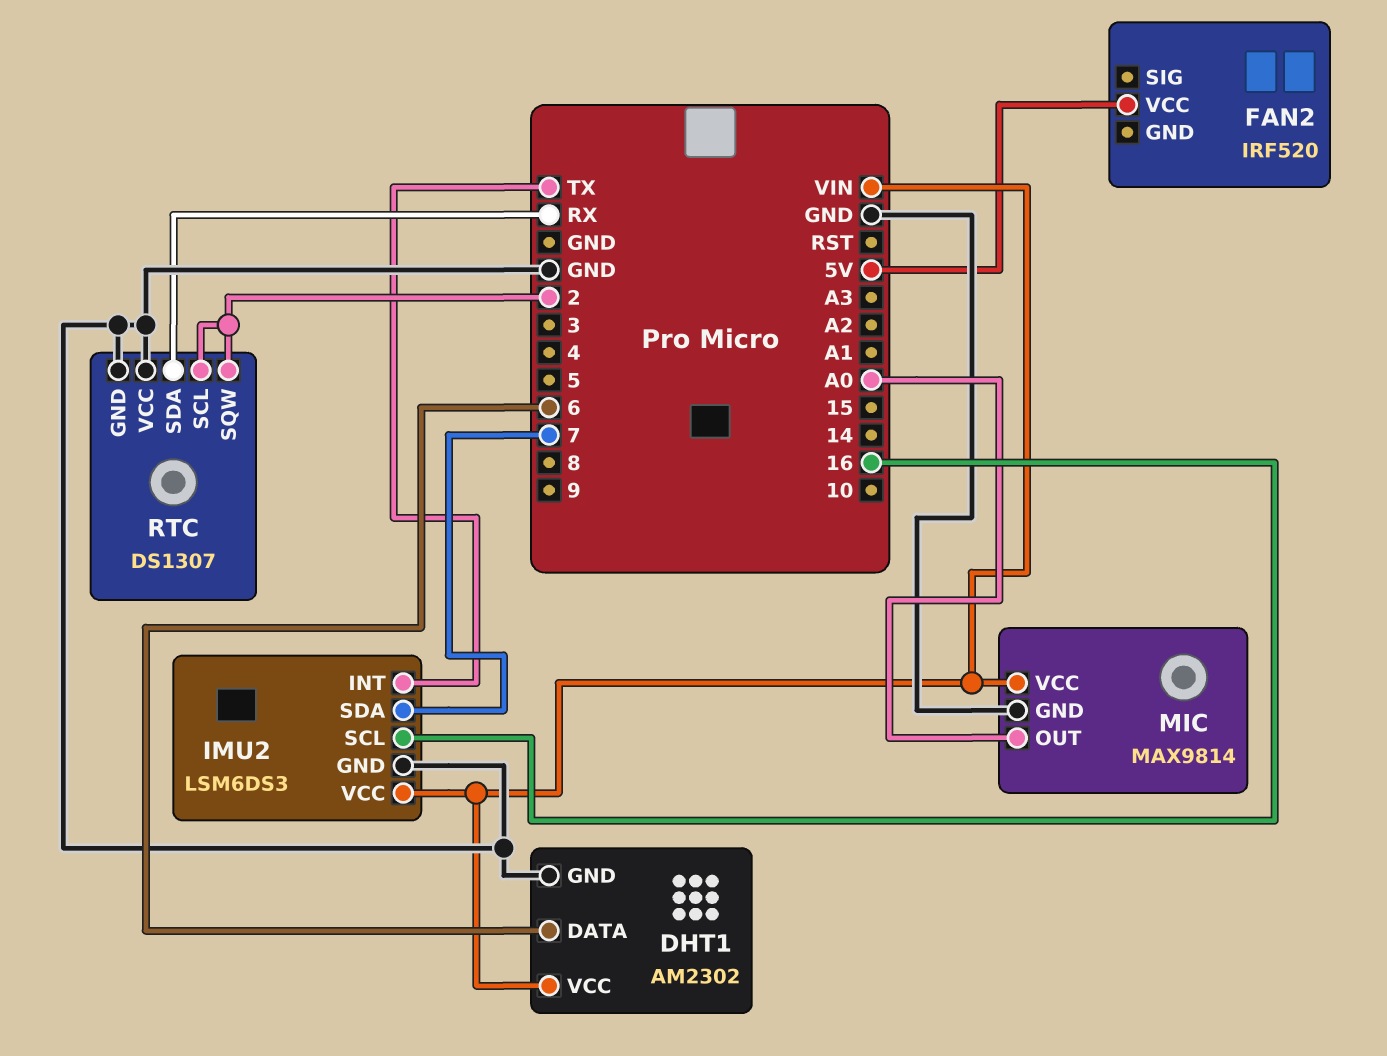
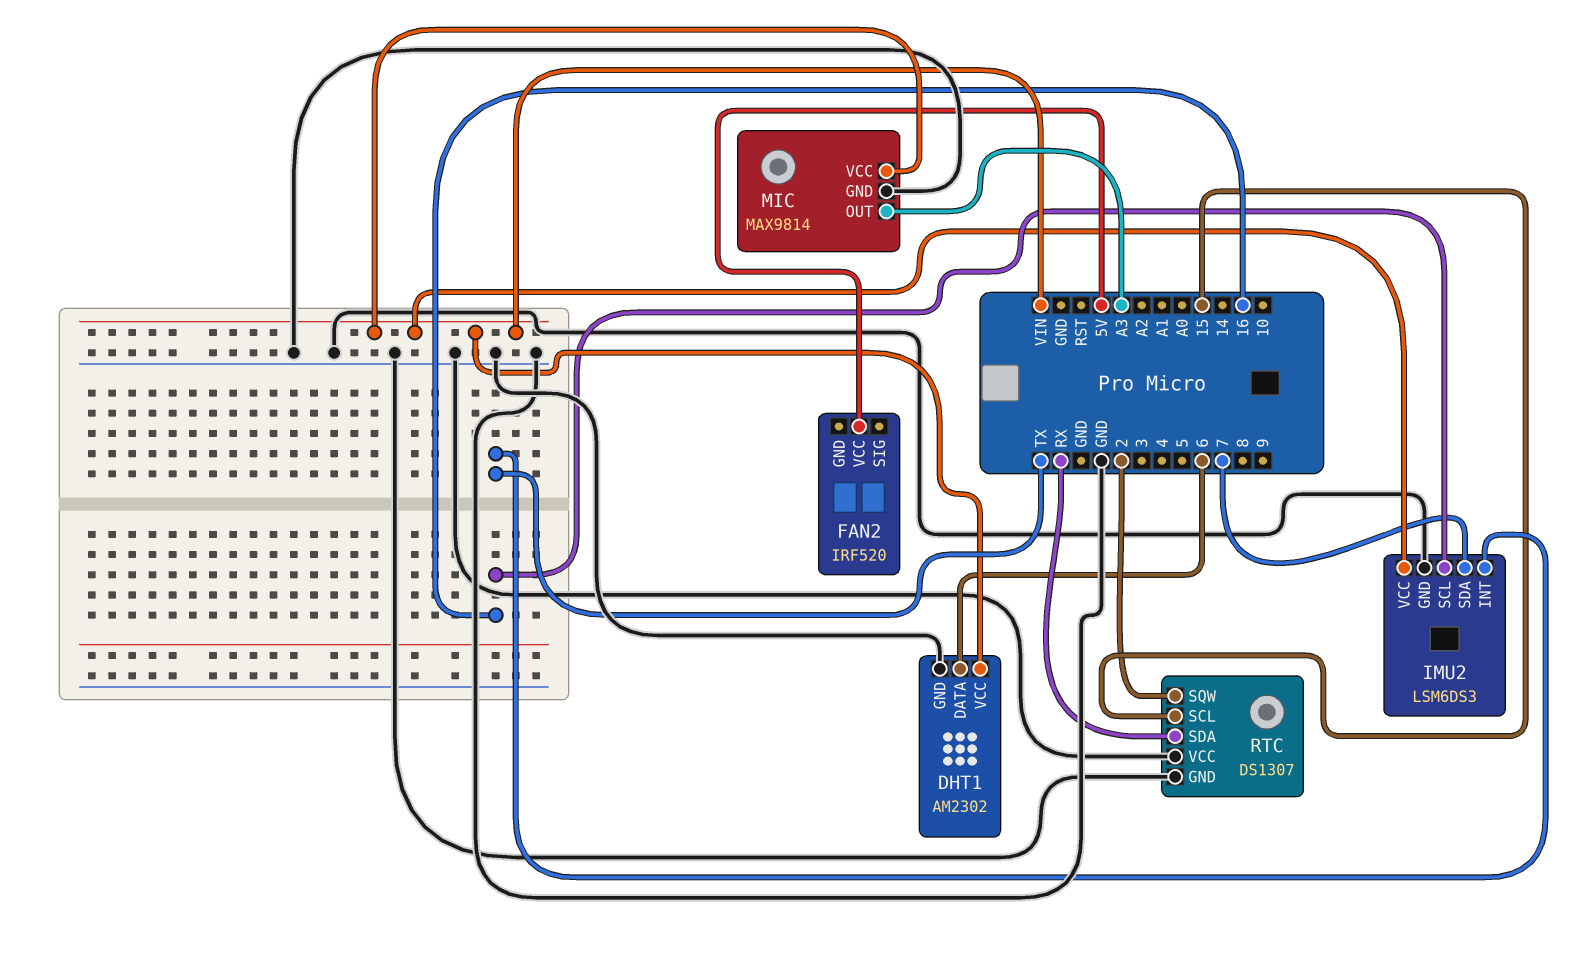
MIC pin OUT: A0 -> A3
RTC pin SCL: 2 -> 15

